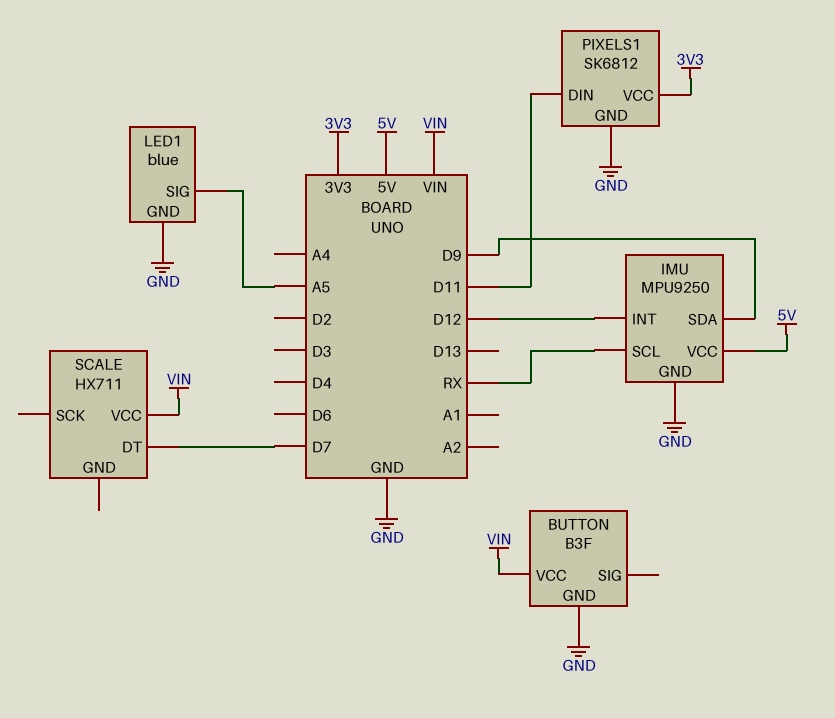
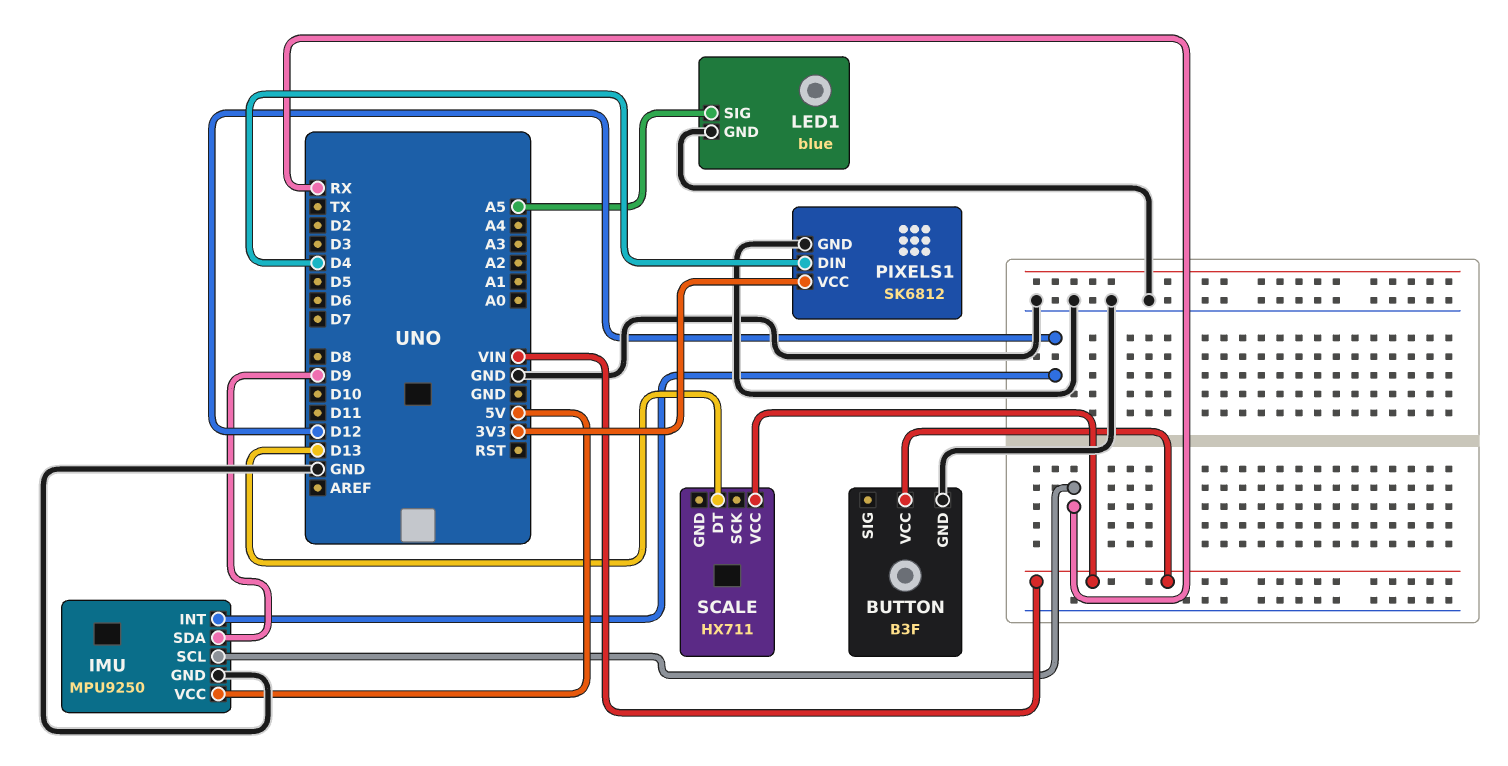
PIXELS1 pin DIN: D11 -> D4
SCALE pin DT: D7 -> D13

